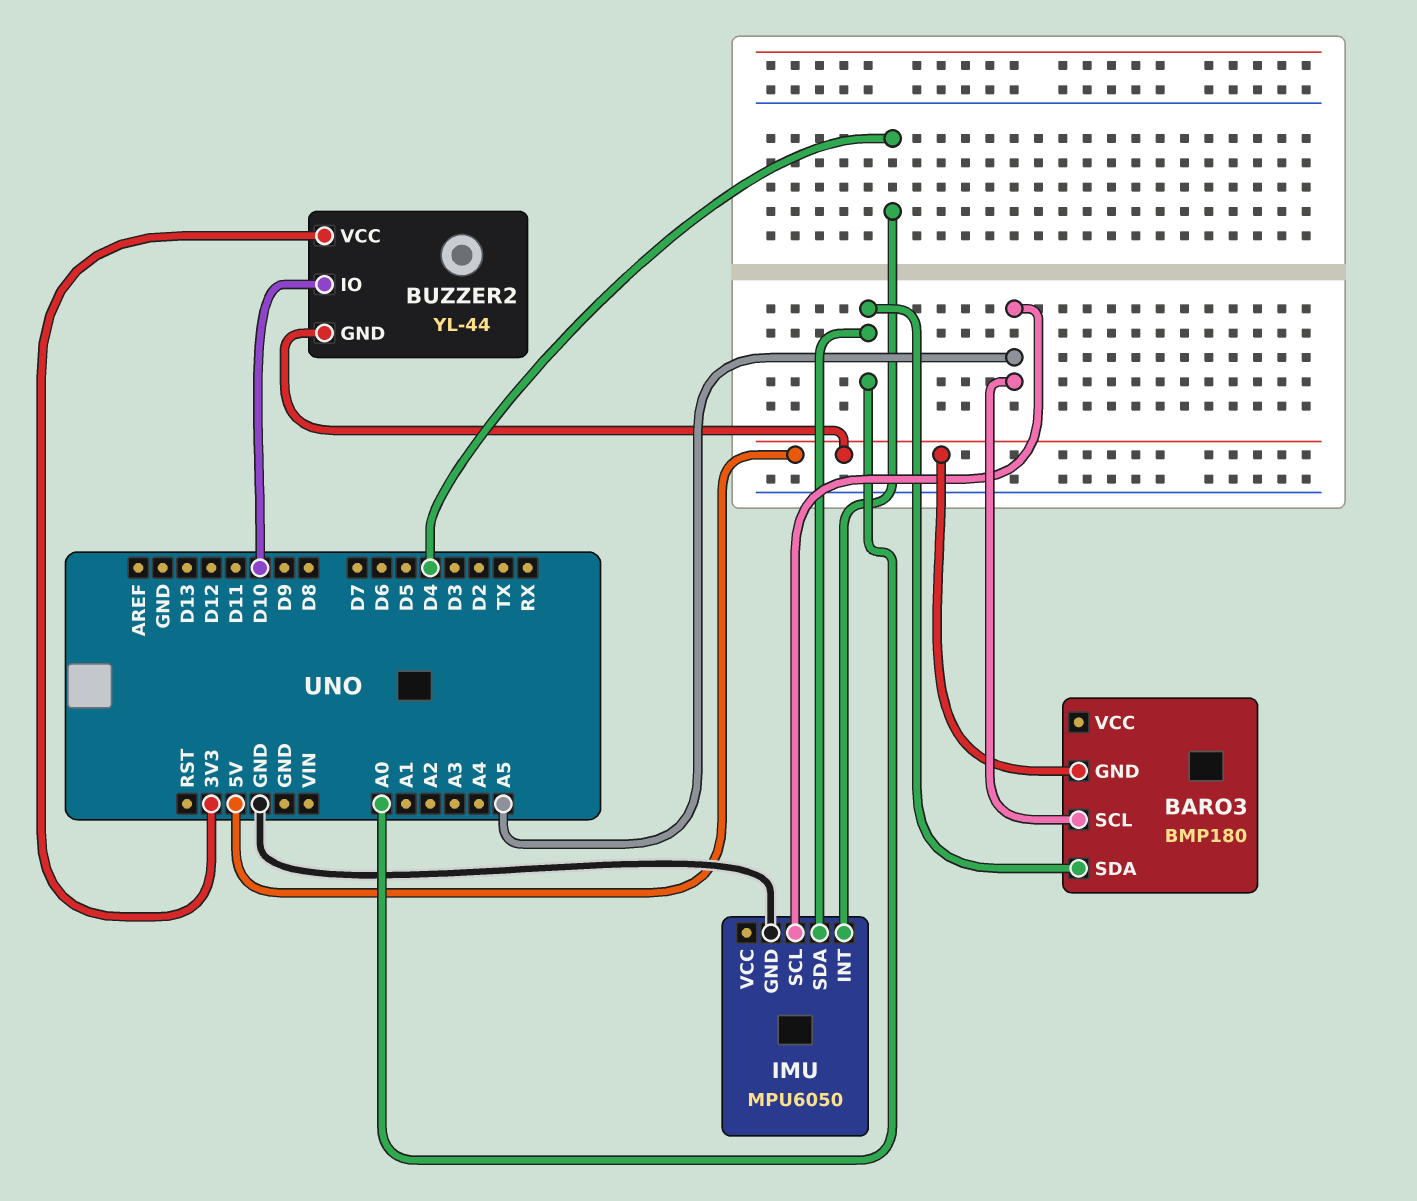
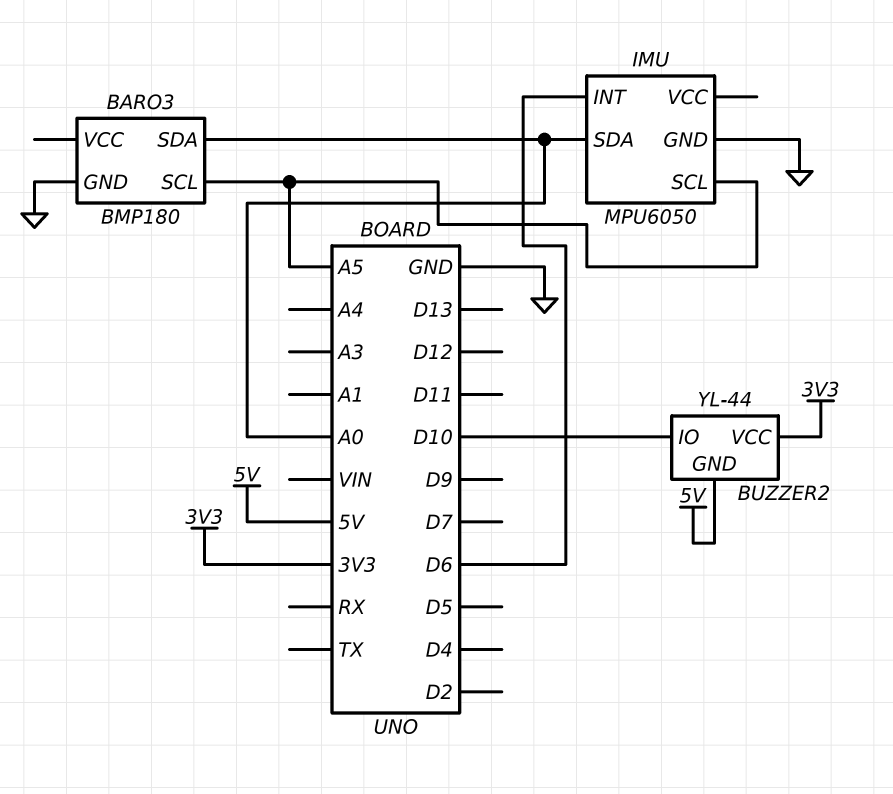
BARO3 pin GND: 5V -> GND
IMU pin INT: D4 -> D6

